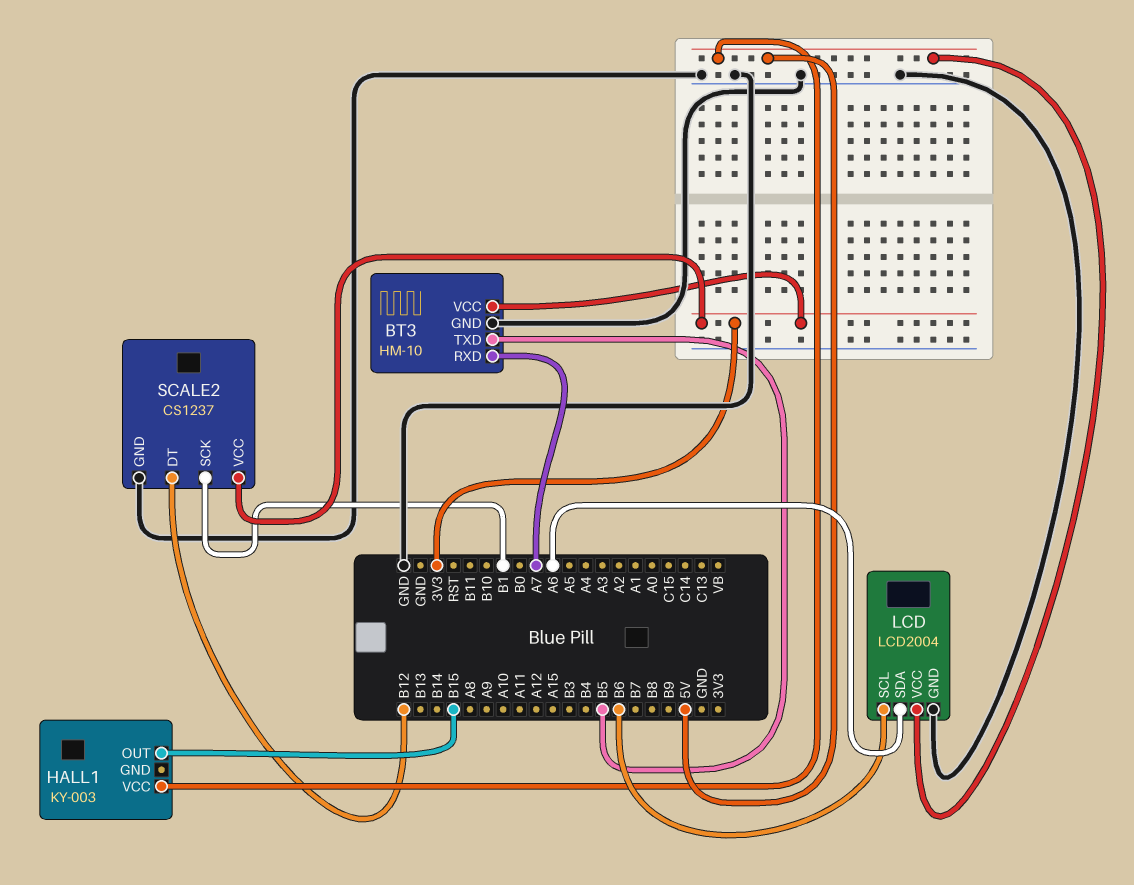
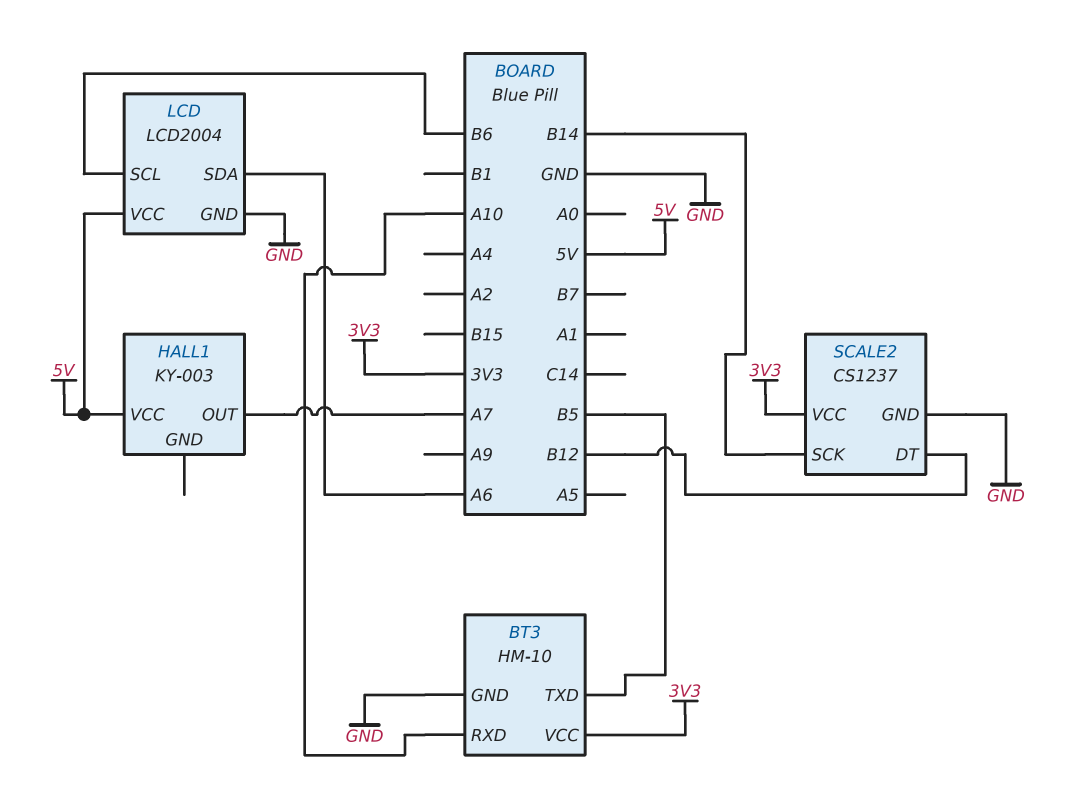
BT3 pin RXD: A7 -> A10
HALL1 pin OUT: B15 -> A7
SCALE2 pin SCK: B1 -> B14

